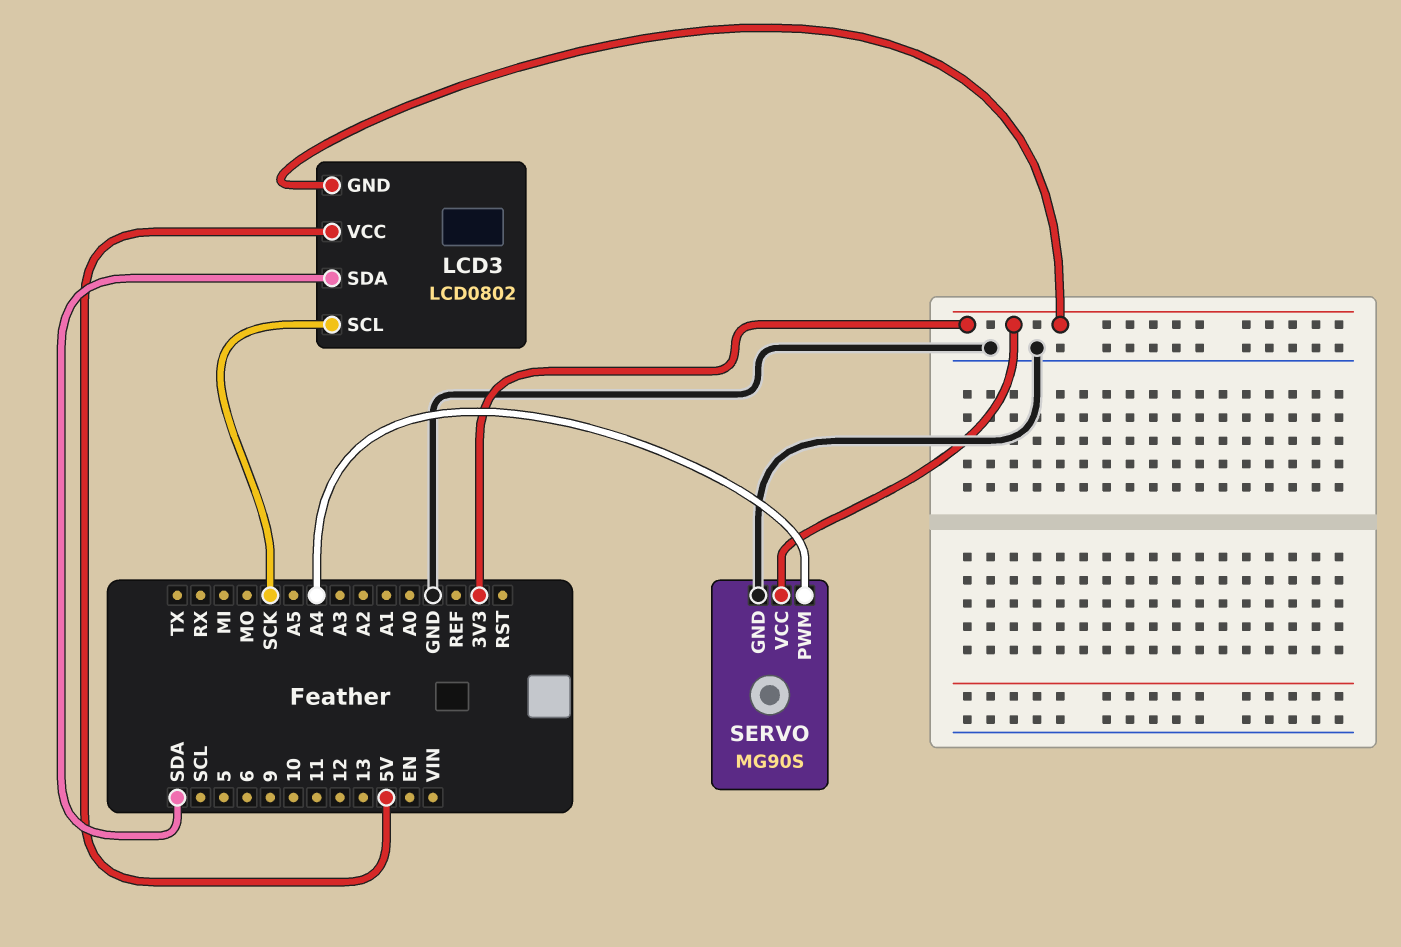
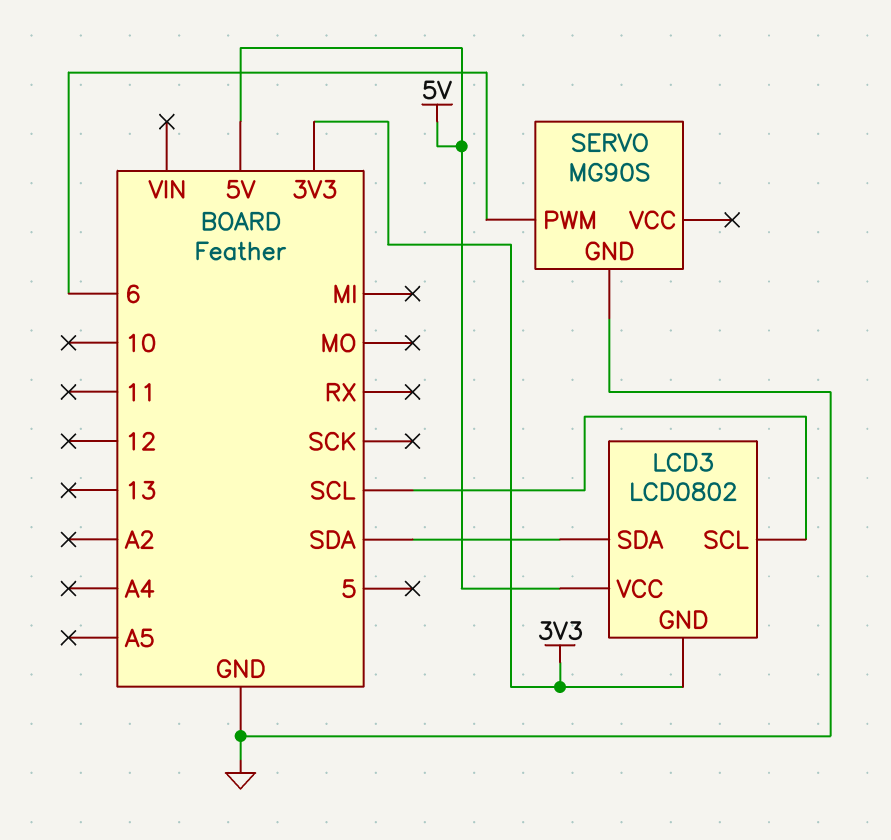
LCD3 pin SCL: SCK -> SCL
SERVO pin PWM: A4 -> 6
SERVO pin VCC: 3V3 -> none

